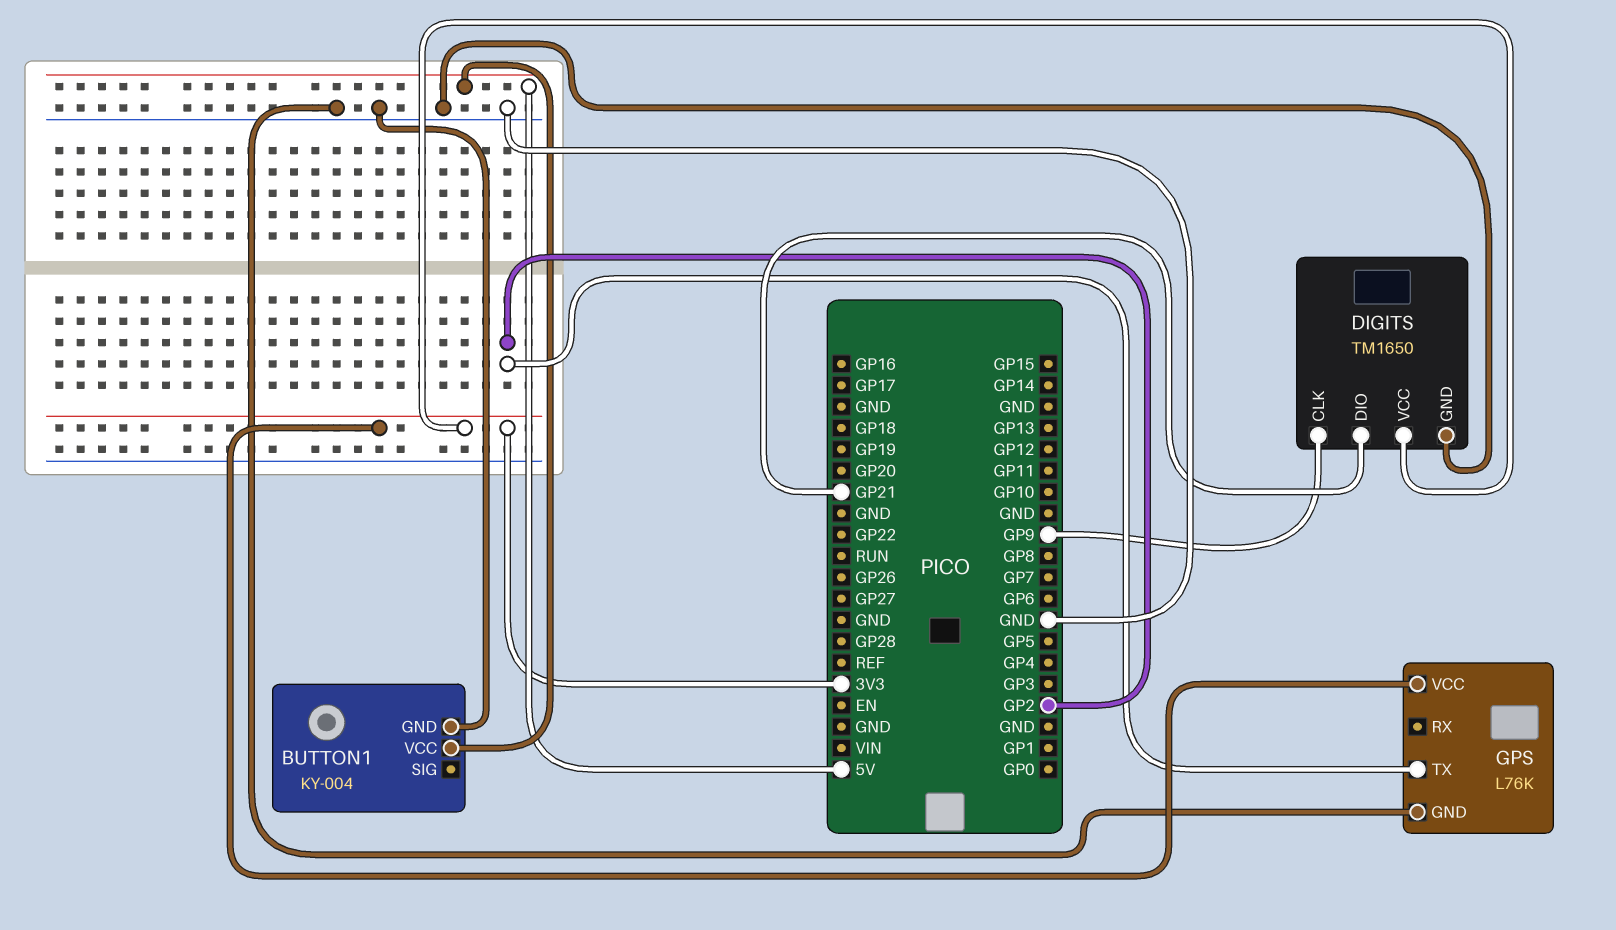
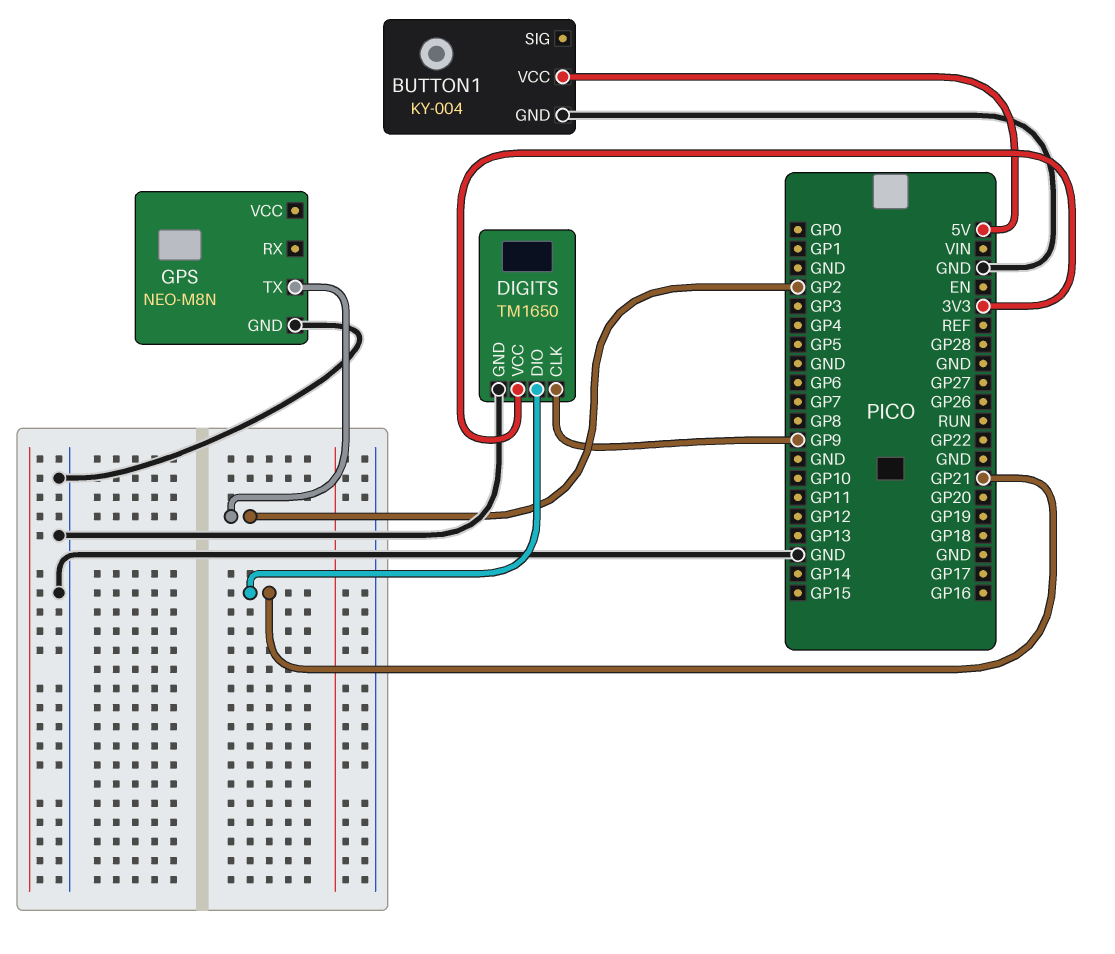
GPS: L76K -> NEO-M8N
GPS pin VCC: 3V3 -> none

